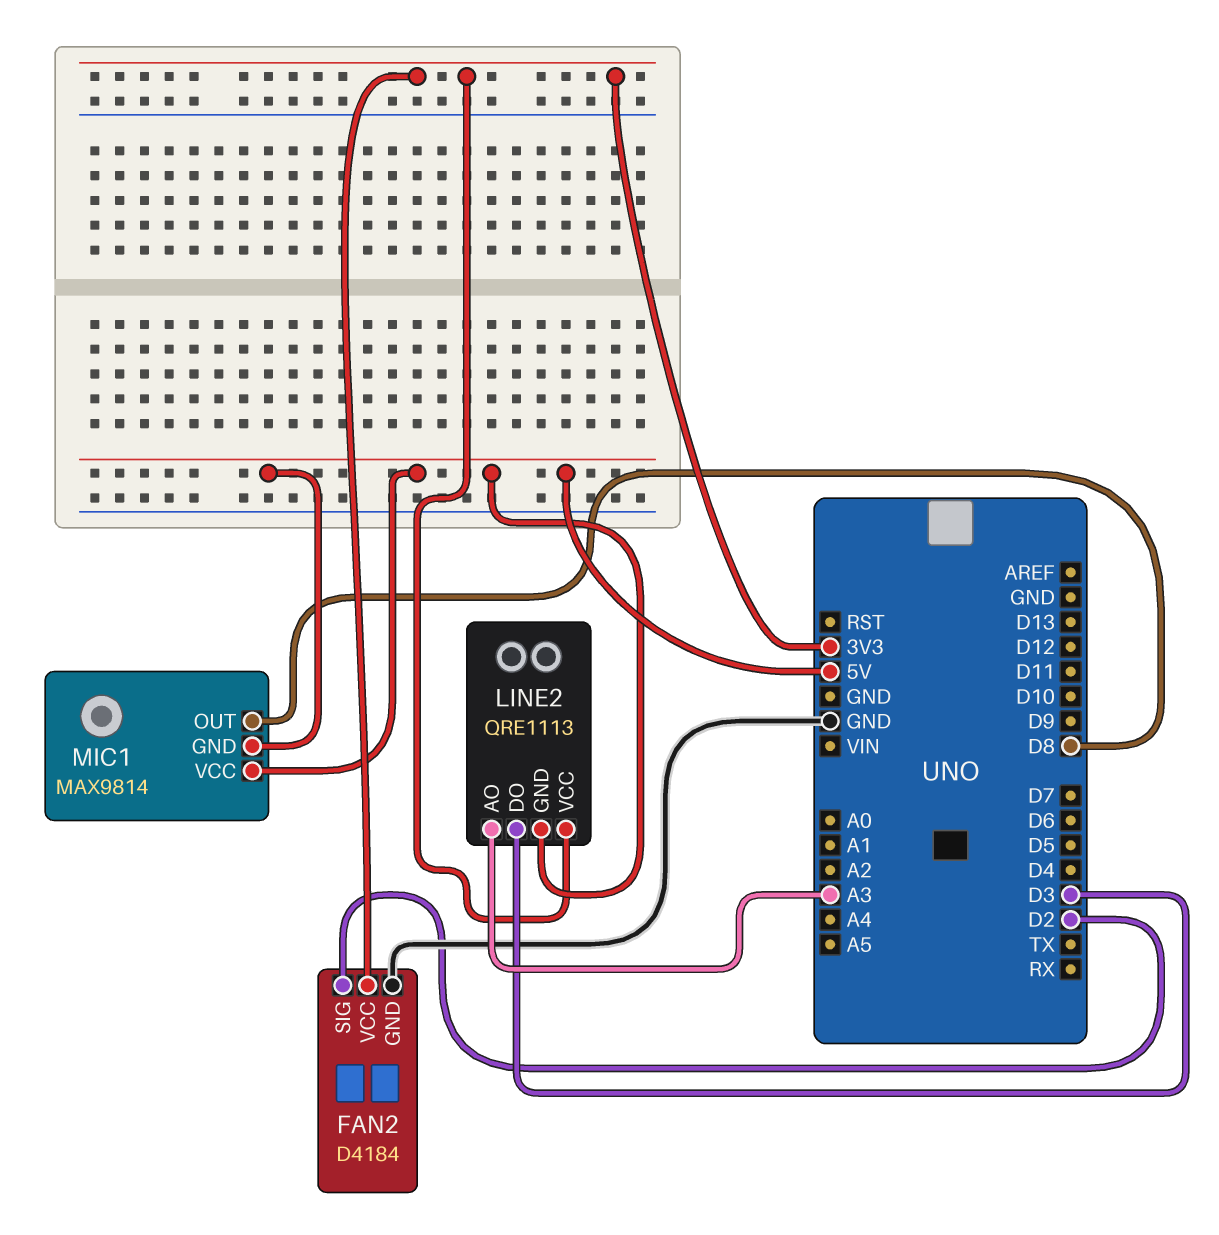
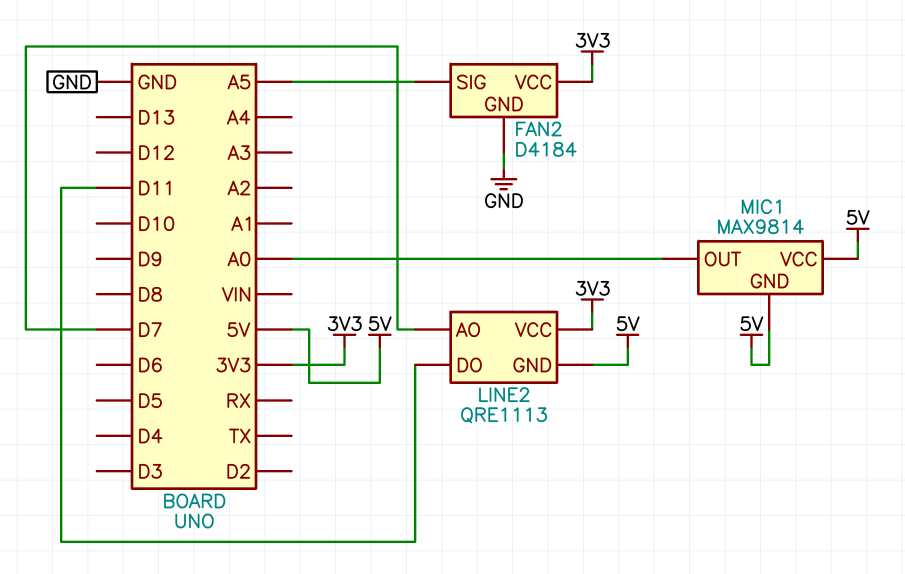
FAN2 pin SIG: D2 -> A5
LINE2 pin AO: A3 -> D7
LINE2 pin DO: D3 -> D11
MIC1 pin OUT: D8 -> A0

